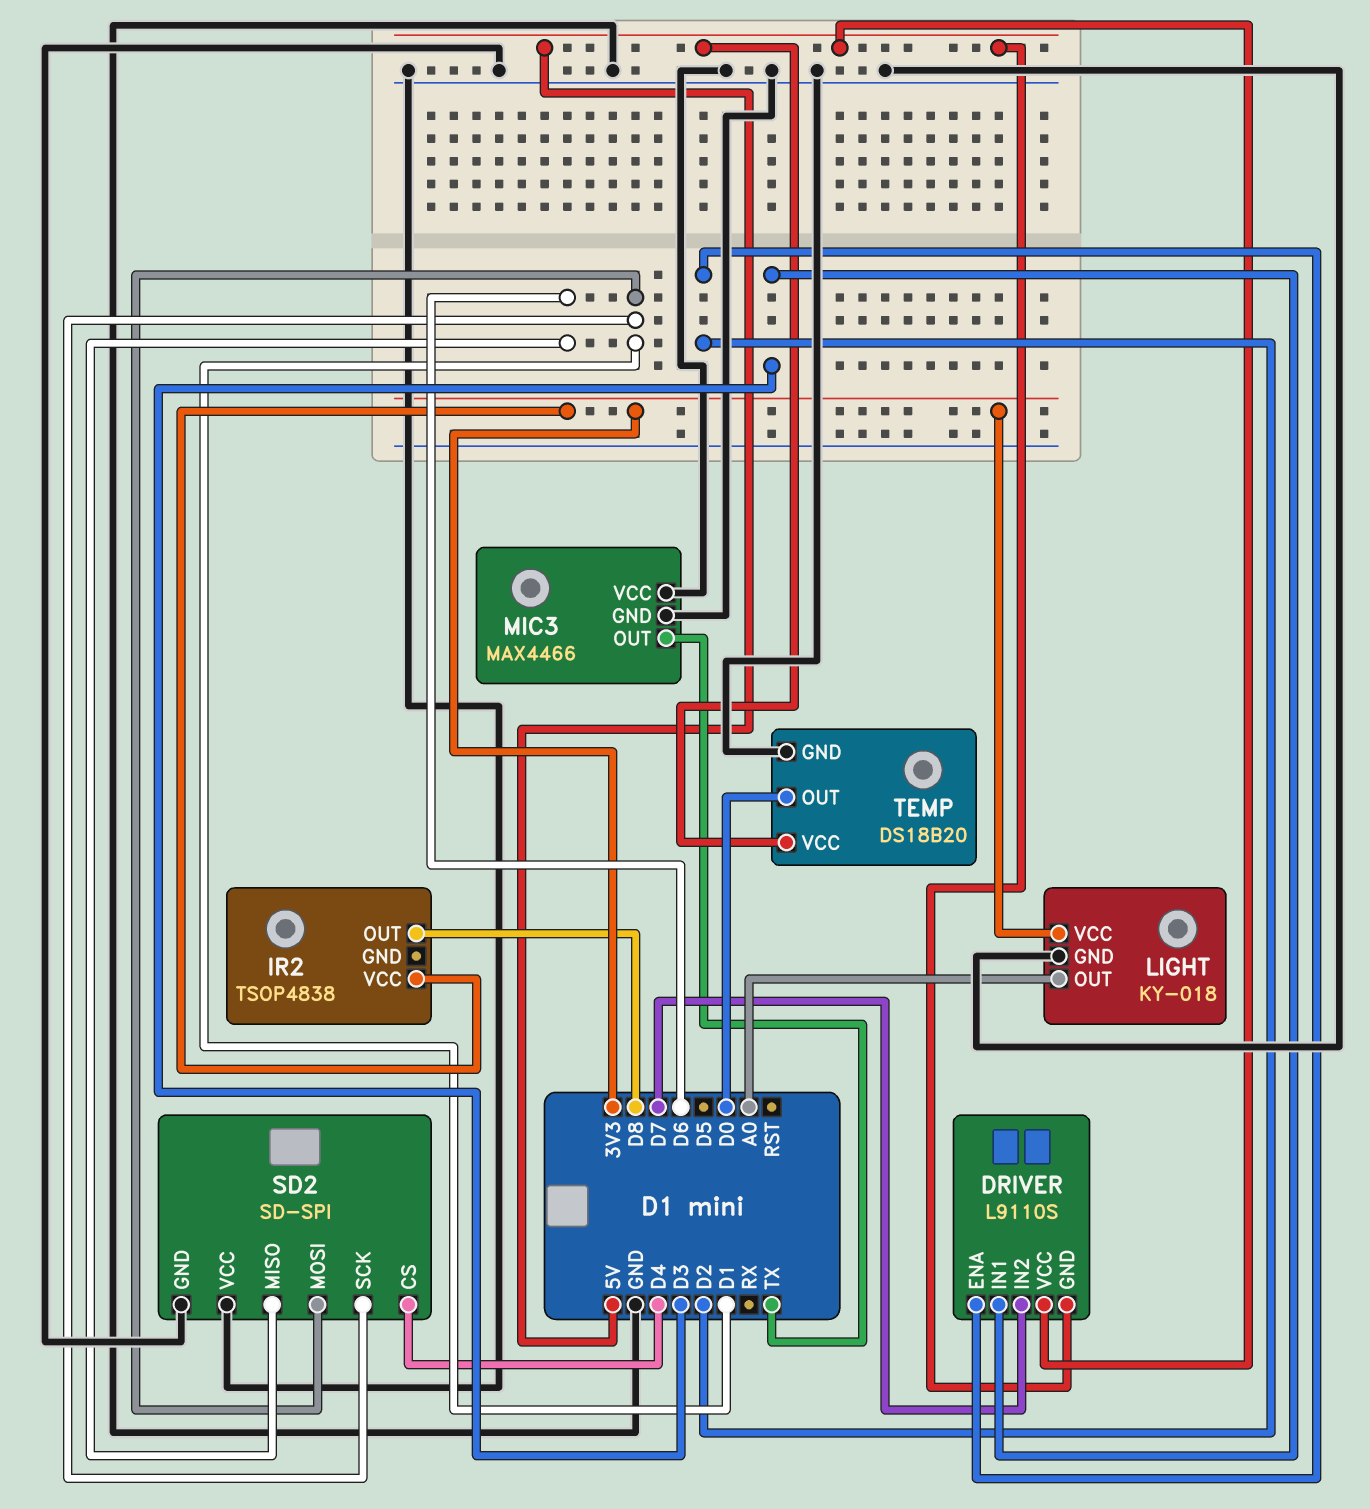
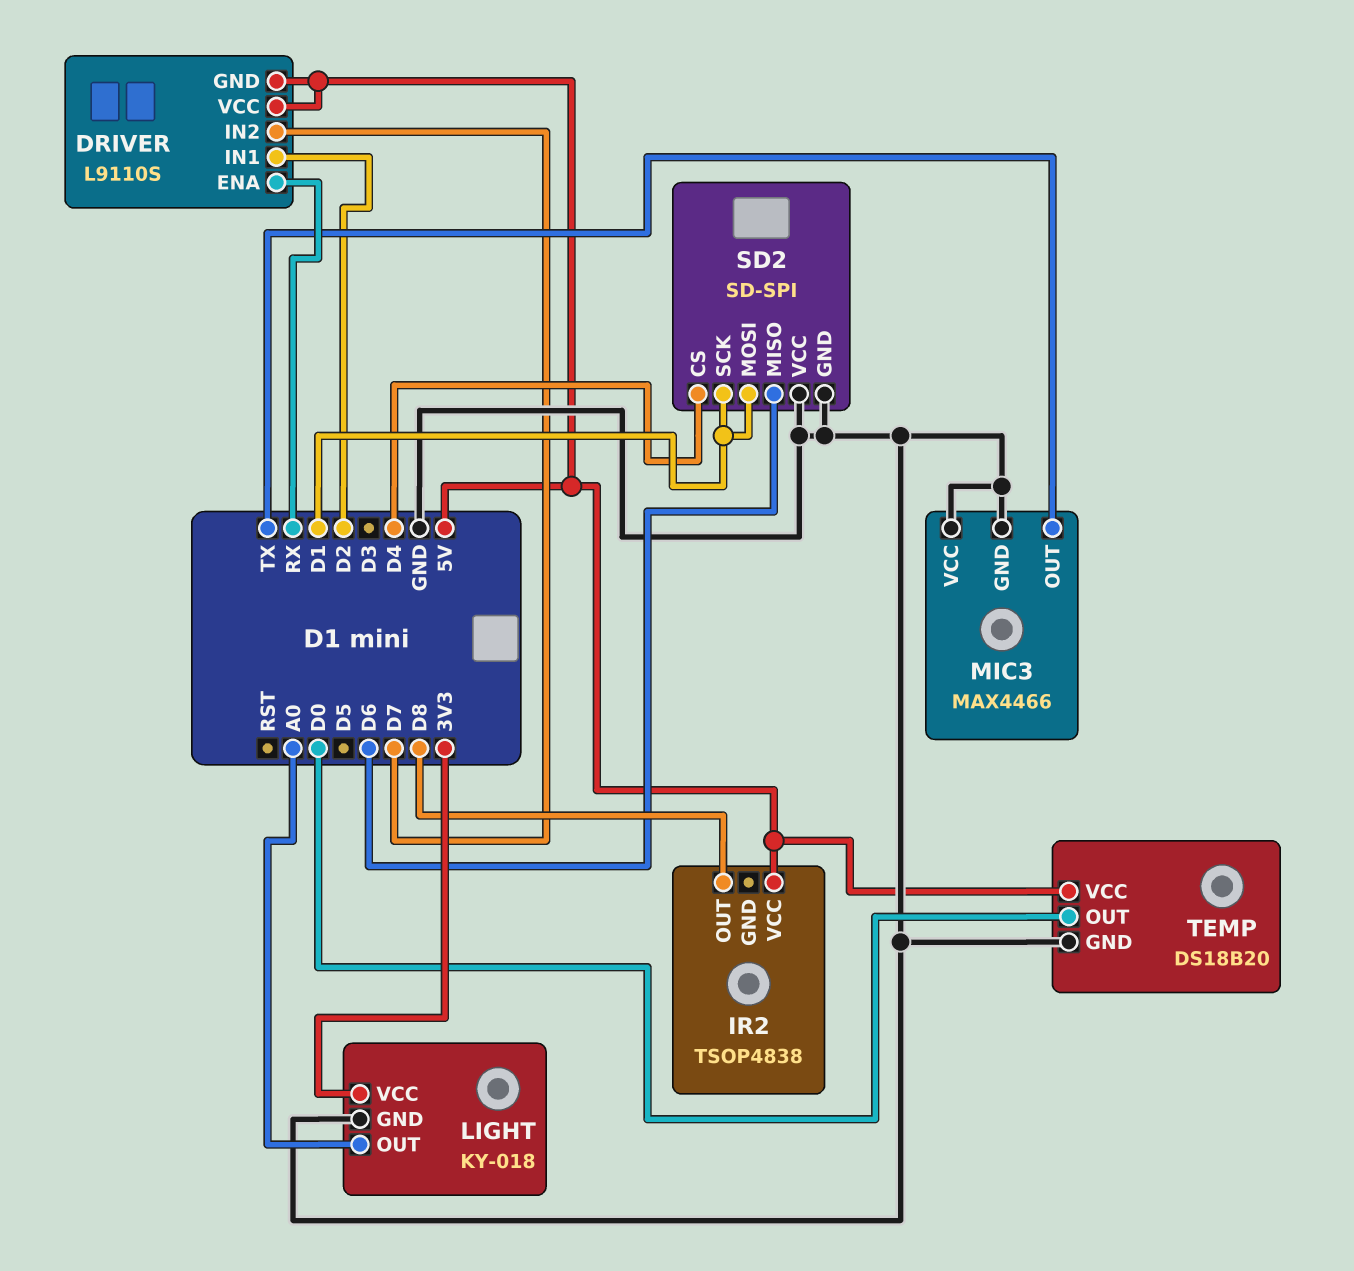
DRIVER pin ENA: D2 -> RX
DRIVER pin IN1: D3 -> D2
IR2 pin VCC: 3V3 -> 5V

